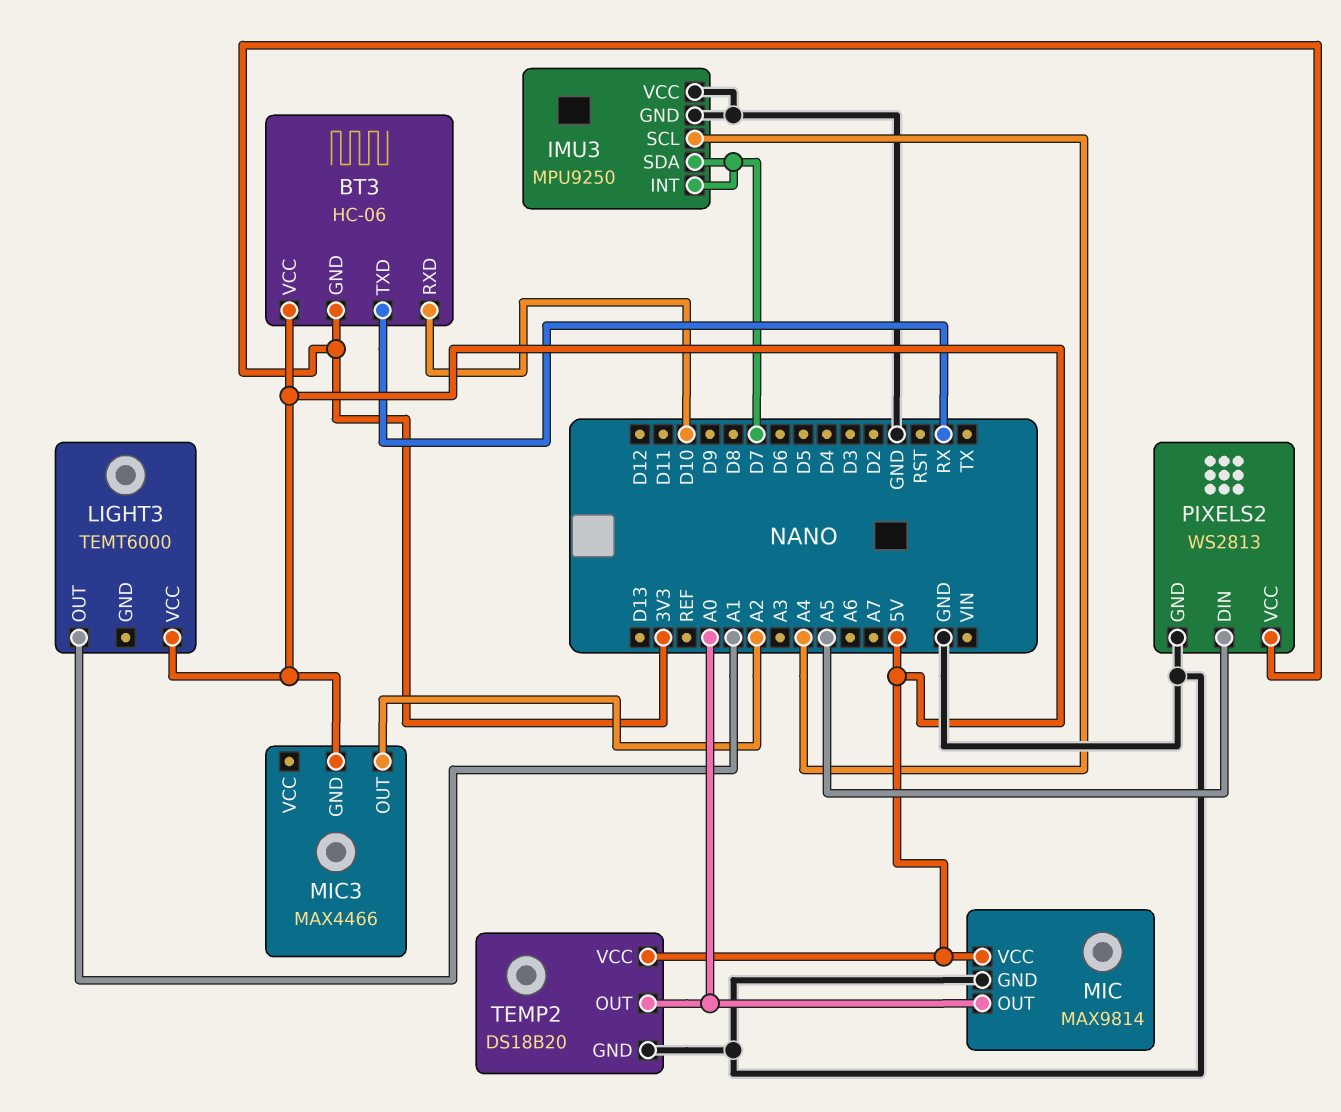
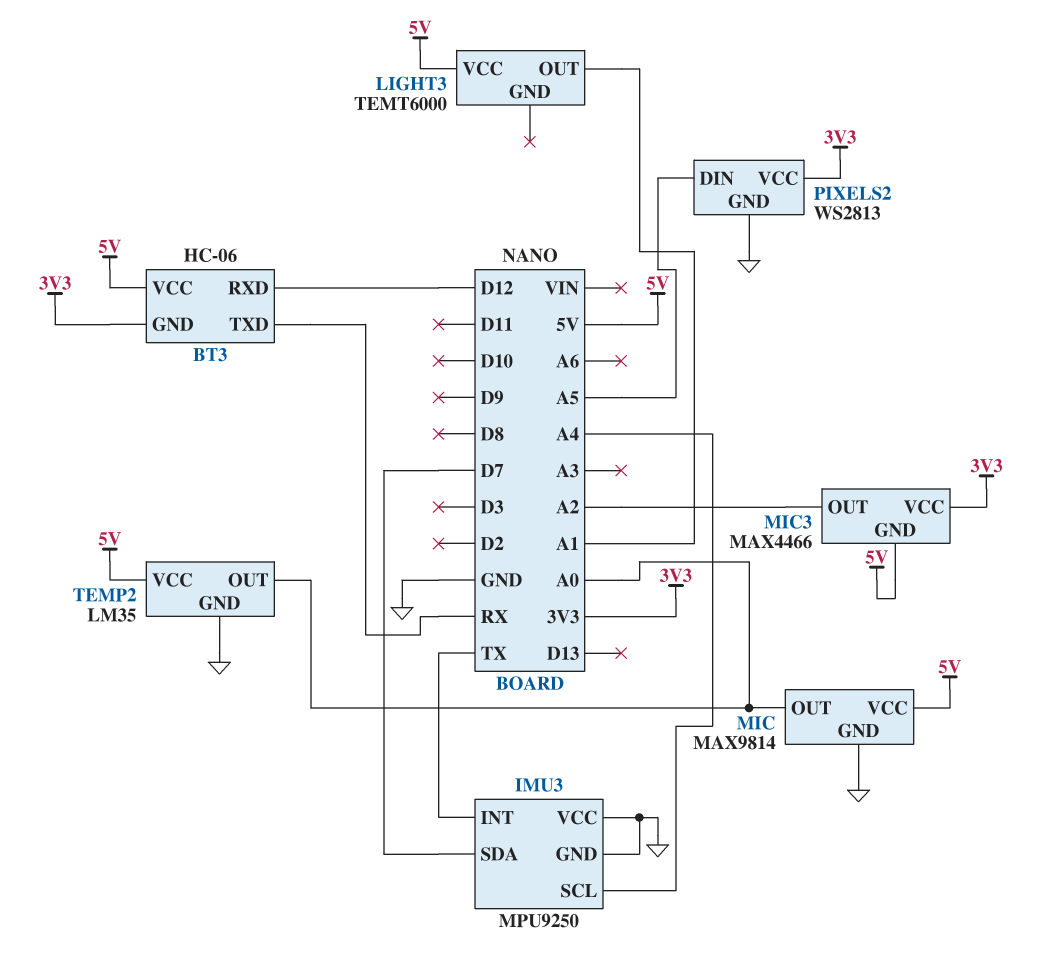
BT3 pin RXD: D10 -> D12
IMU3 pin INT: D7 -> TX
MIC3 pin VCC: none -> 3V3
TEMP2: DS18B20 -> LM35

